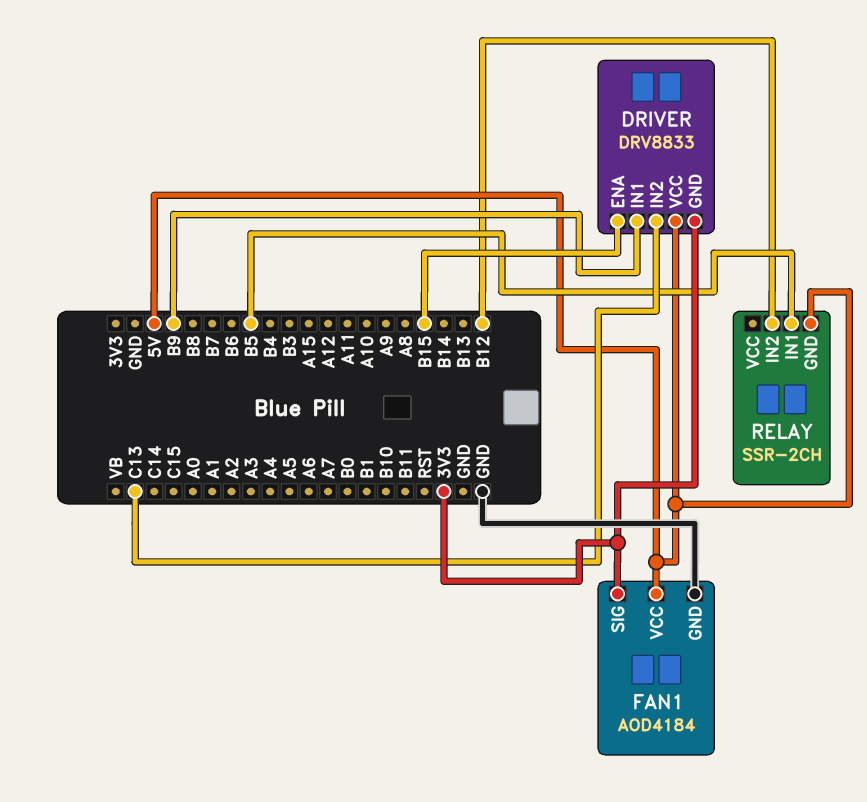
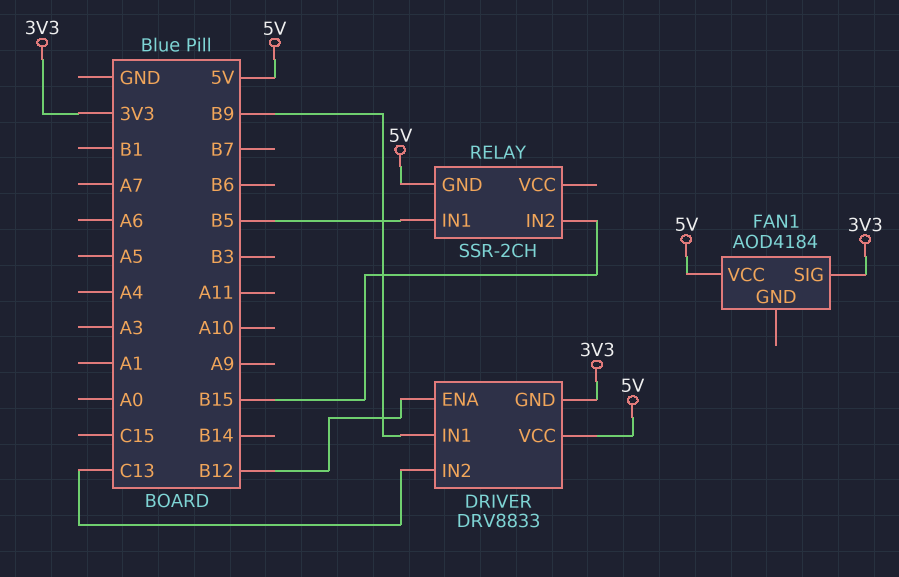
DRIVER pin ENA: B15 -> B12
FAN1 pin GND: GND -> none
RELAY pin IN2: B12 -> B15

